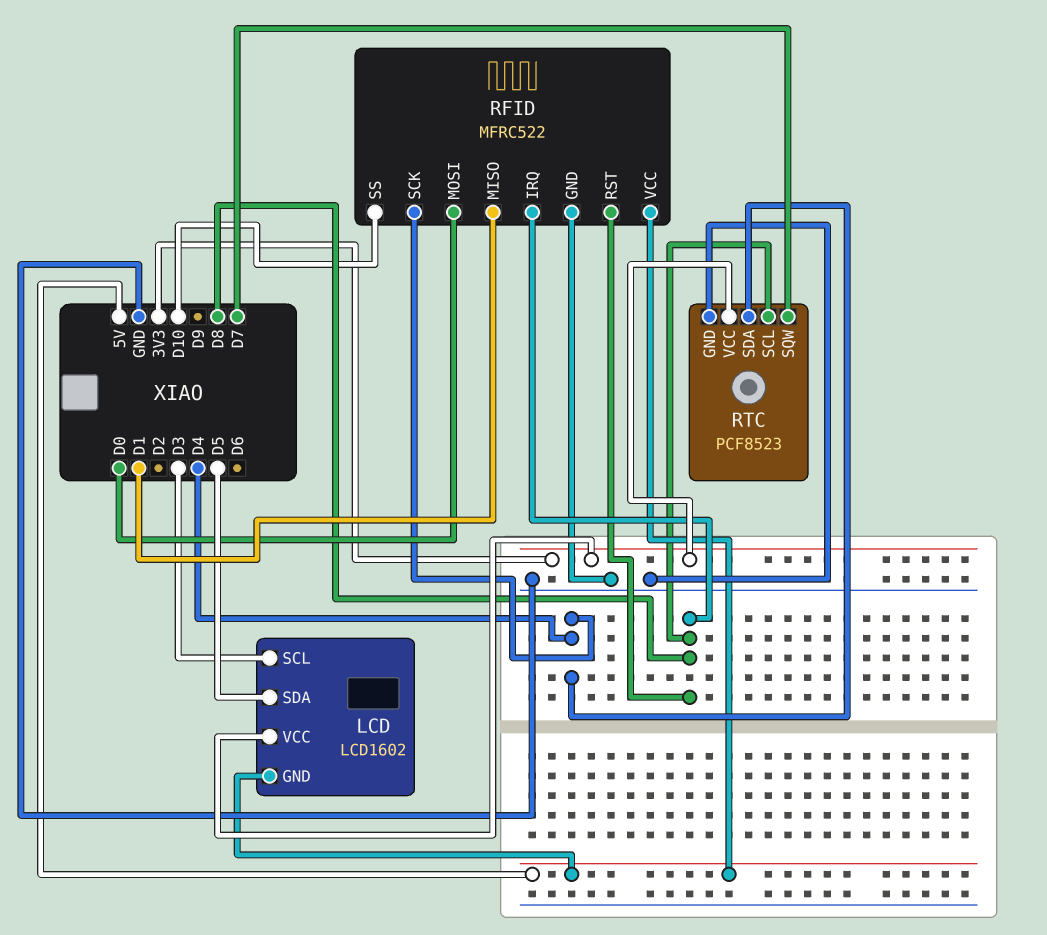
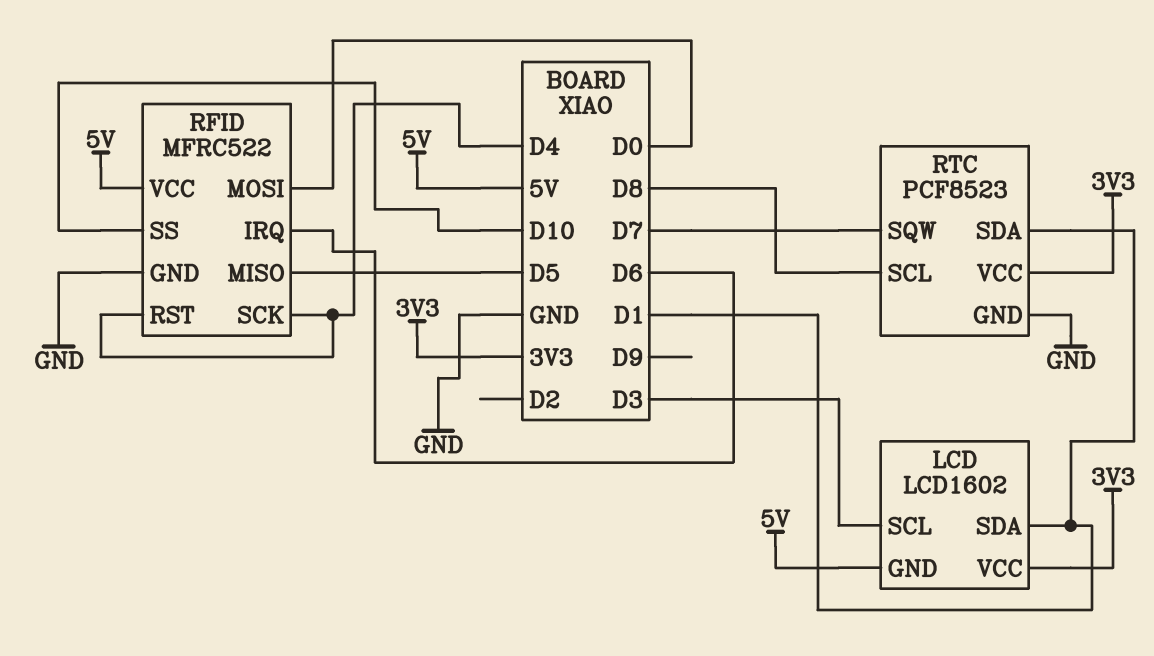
LCD pin SDA: D5 -> D1
RFID pin IRQ: D8 -> D6
RFID pin MISO: D1 -> D5
RFID pin RST: D8 -> D4
RTC pin SDA: D4 -> D1

